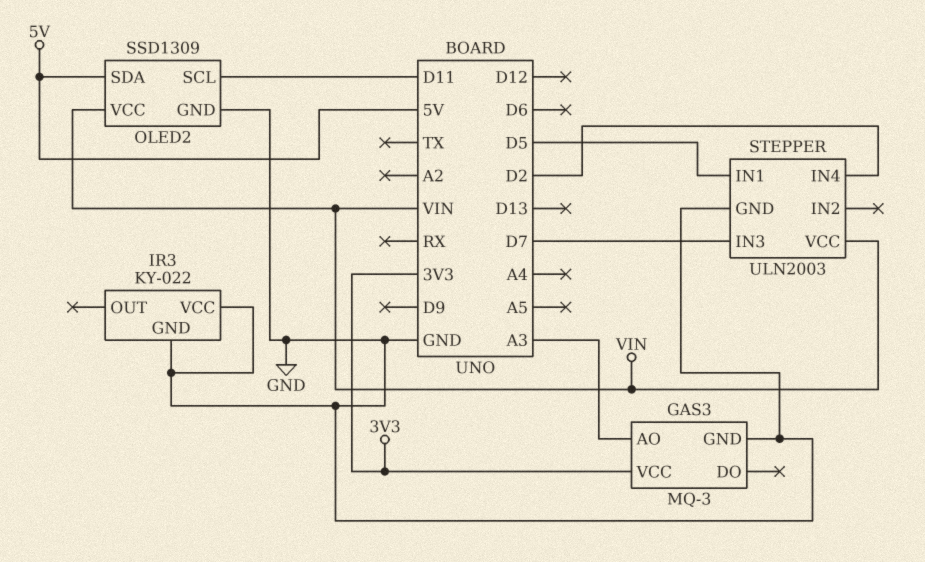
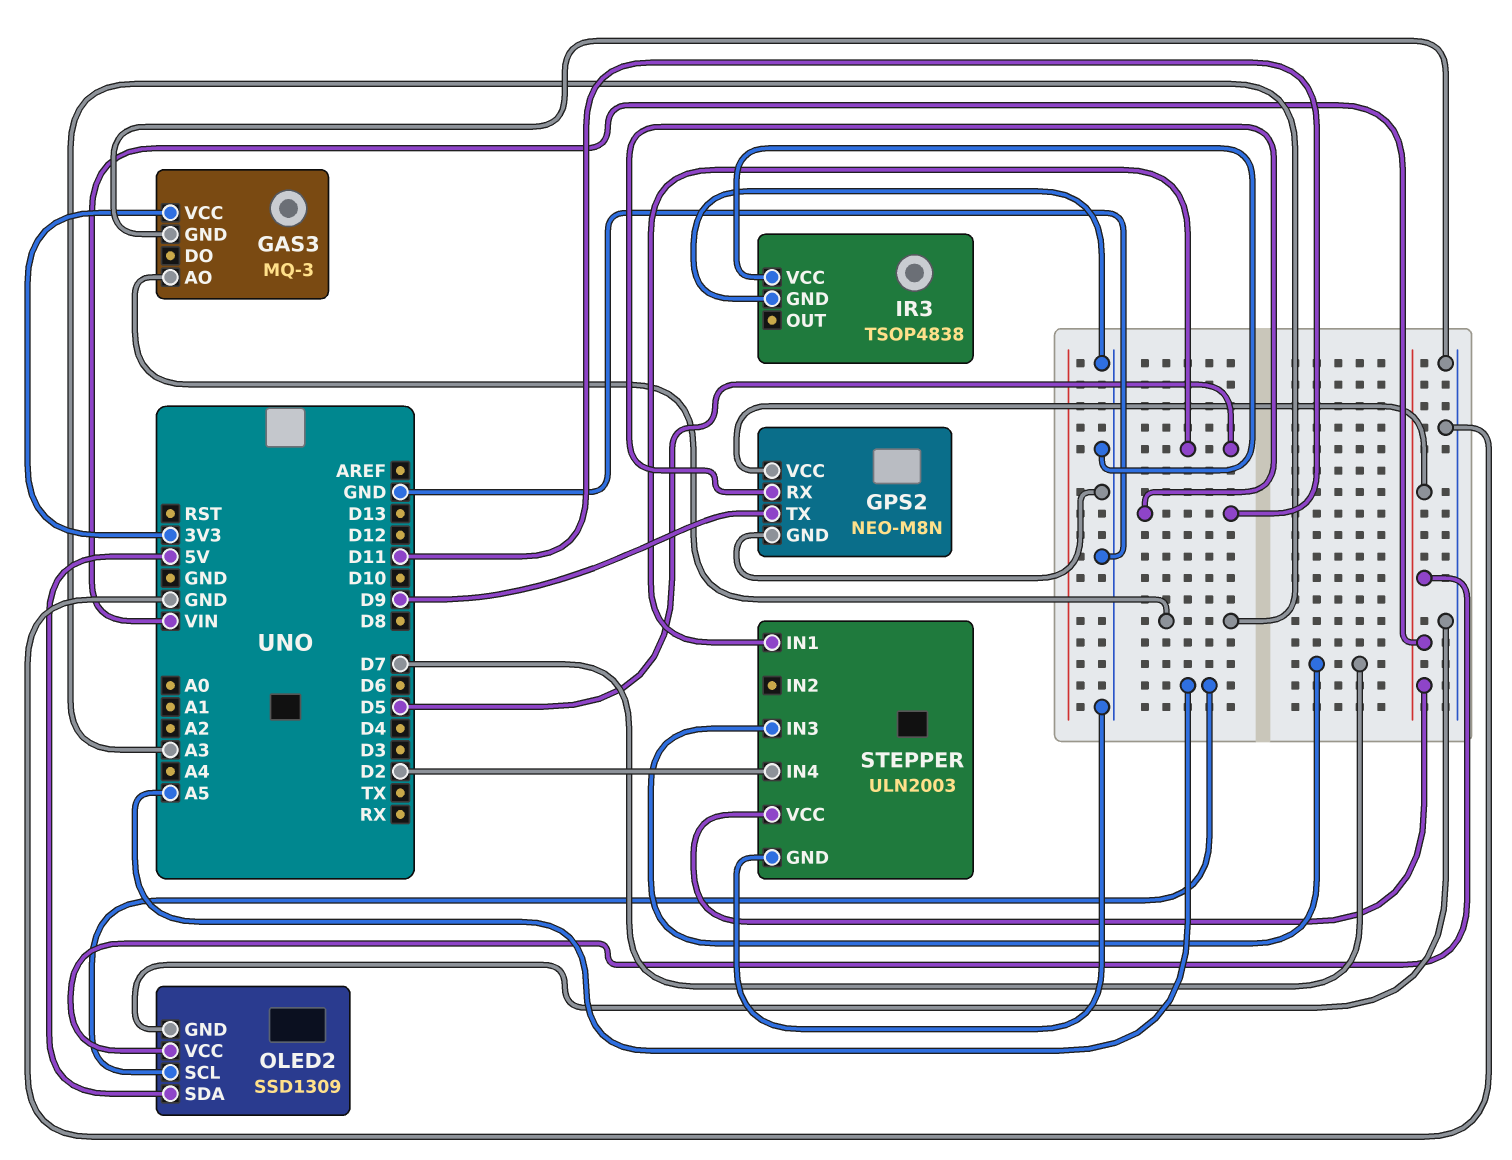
GPS2: none -> NEO-M8N
GPS2 pin GND: none -> GND
GPS2 pin RX: none -> D11
GPS2 pin TX: none -> D9
GPS2 pin VCC: none -> VIN
IR3: KY-022 -> TSOP4838
OLED2 pin SCL: D11 -> A5

